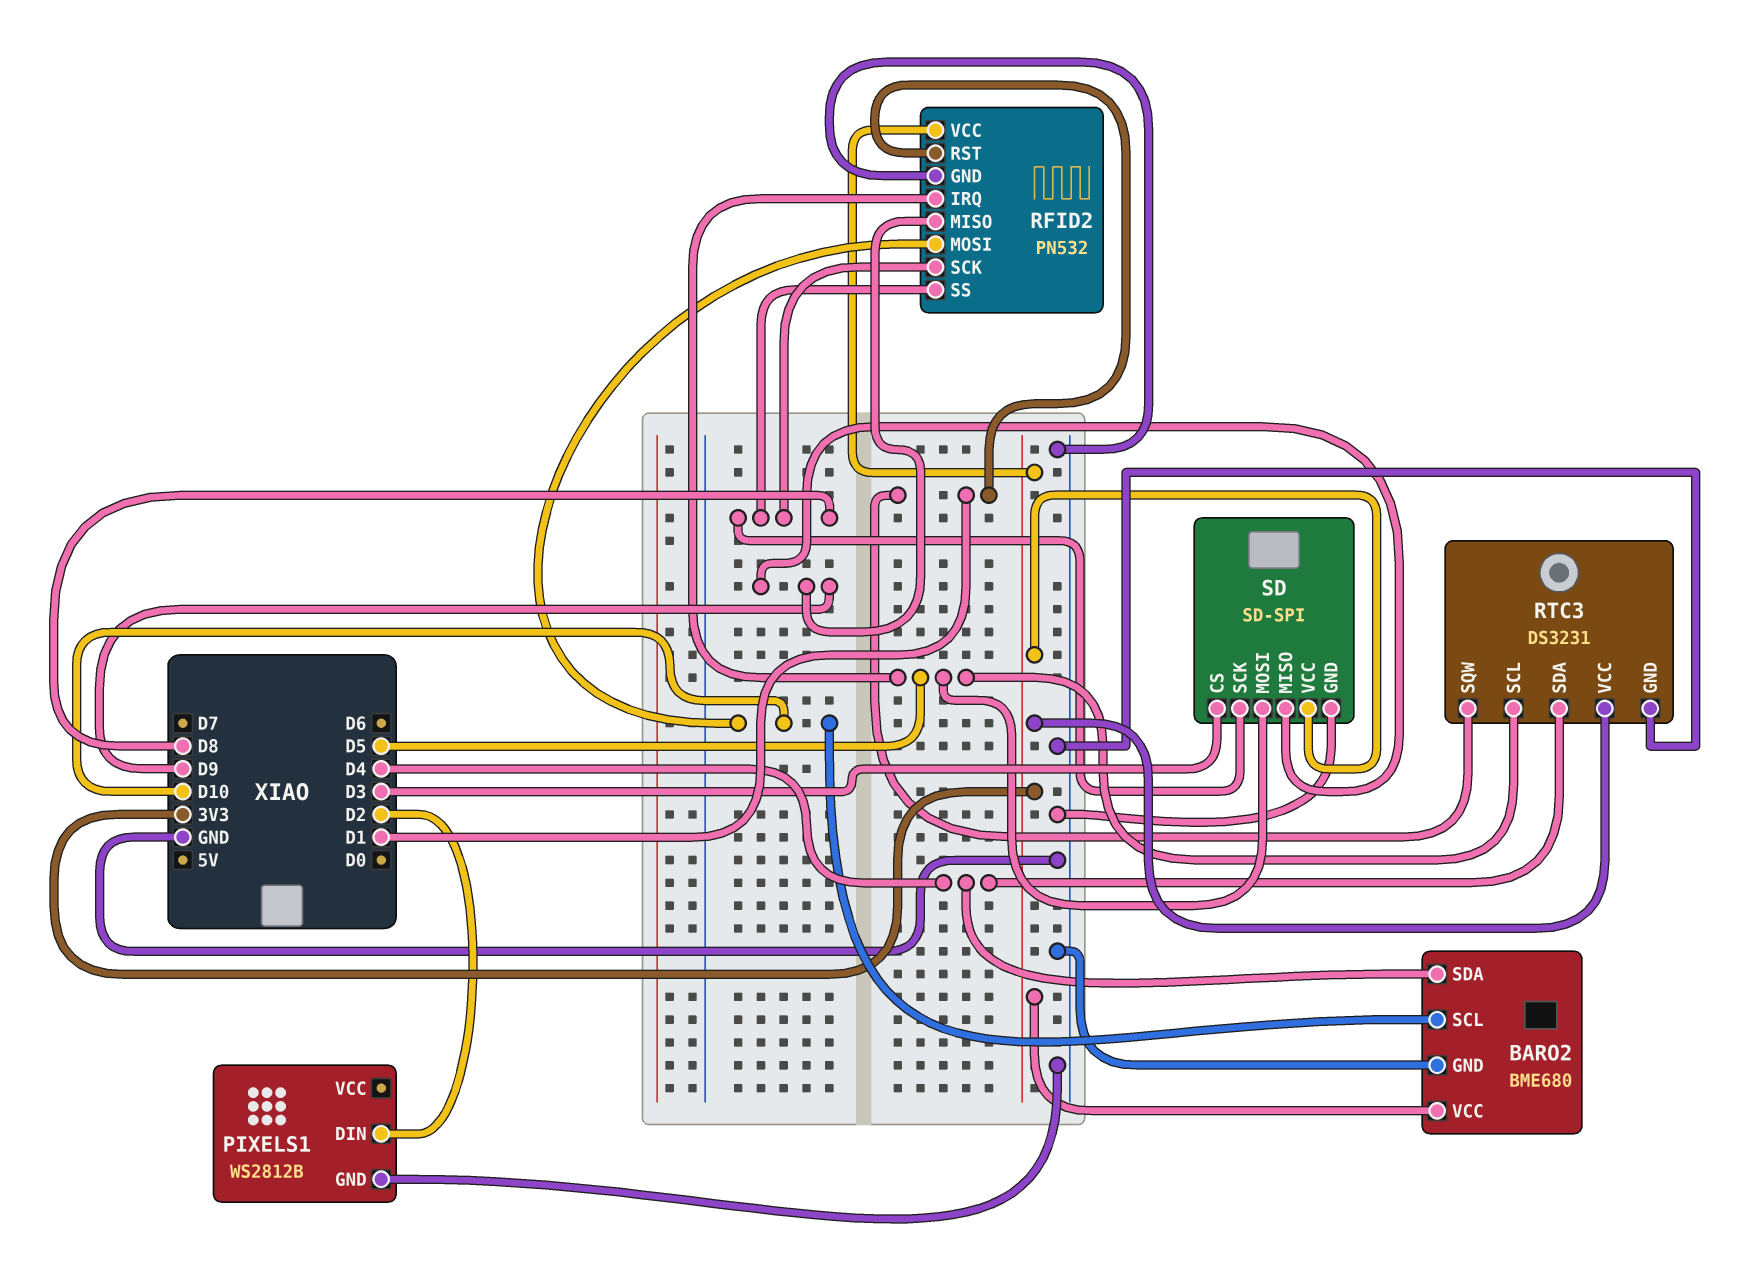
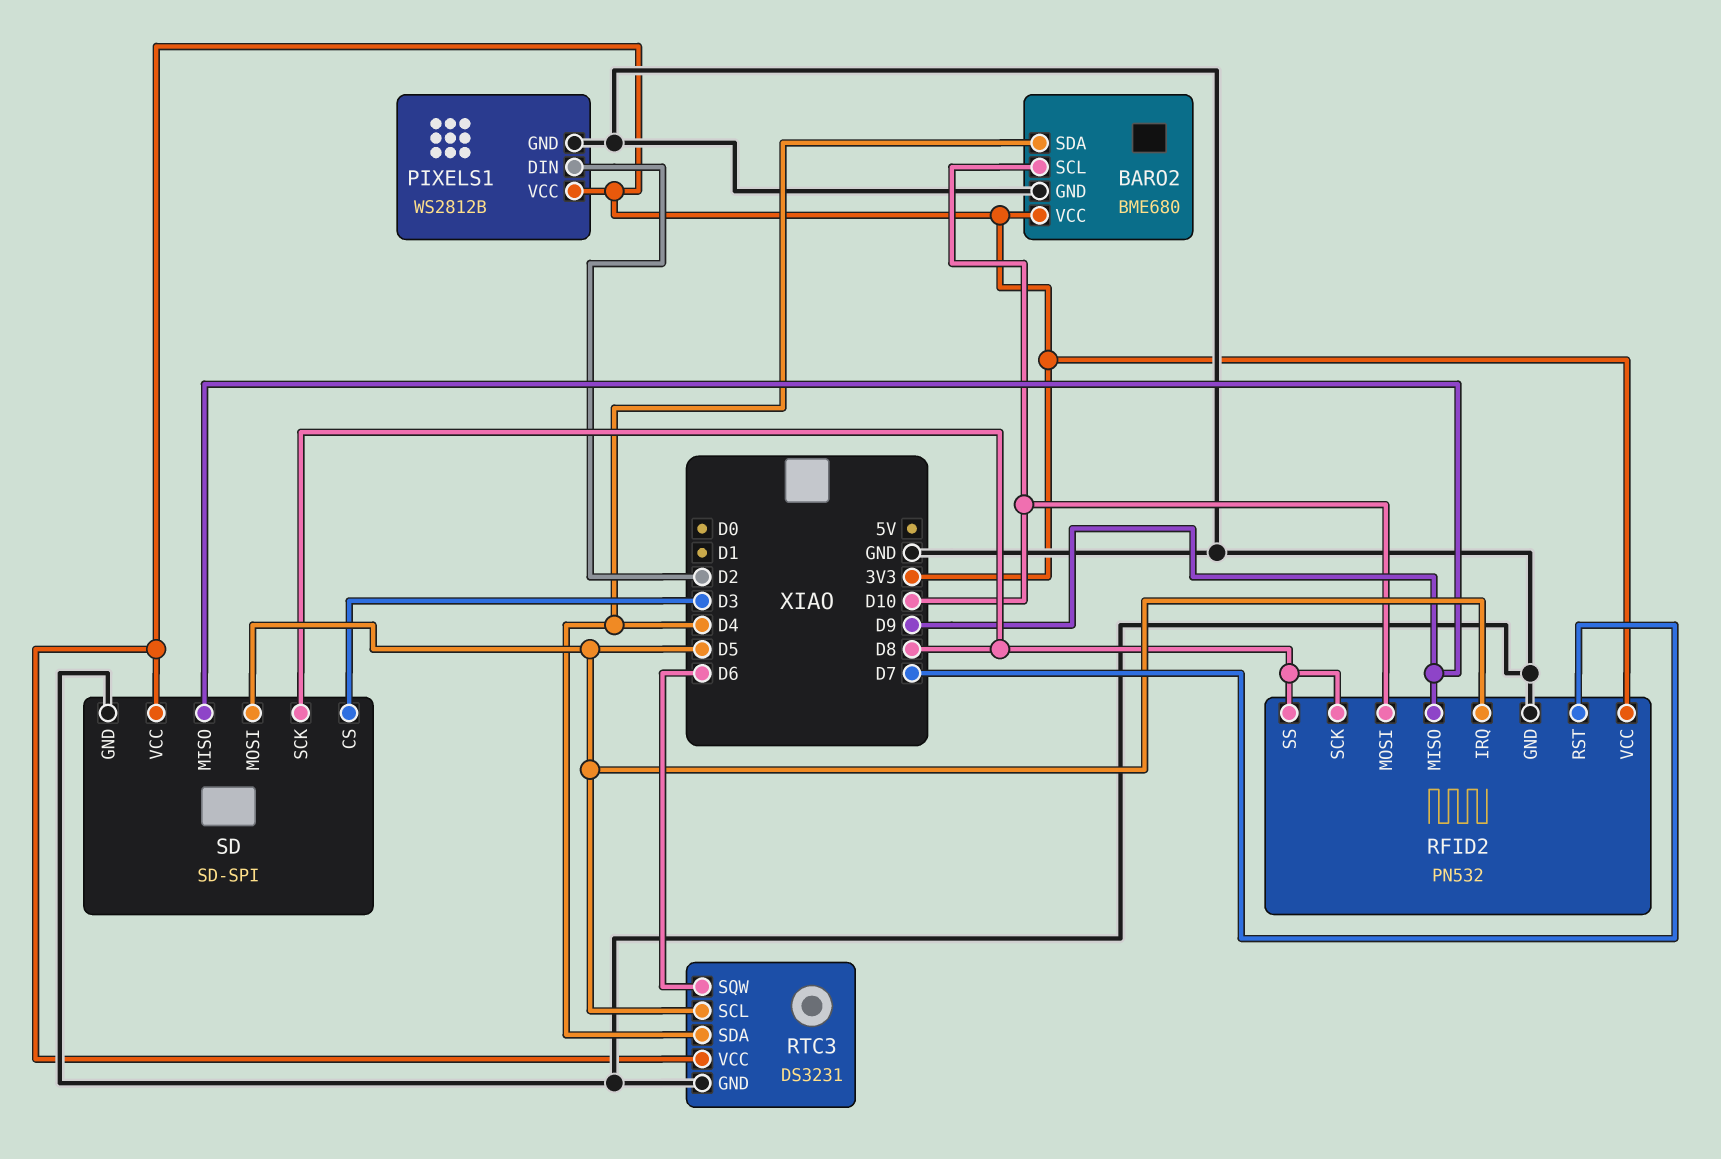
PIXELS1 pin VCC: none -> 3V3
RFID2 pin RST: D1 -> D7
RTC3 pin SQW: D1 -> D6

